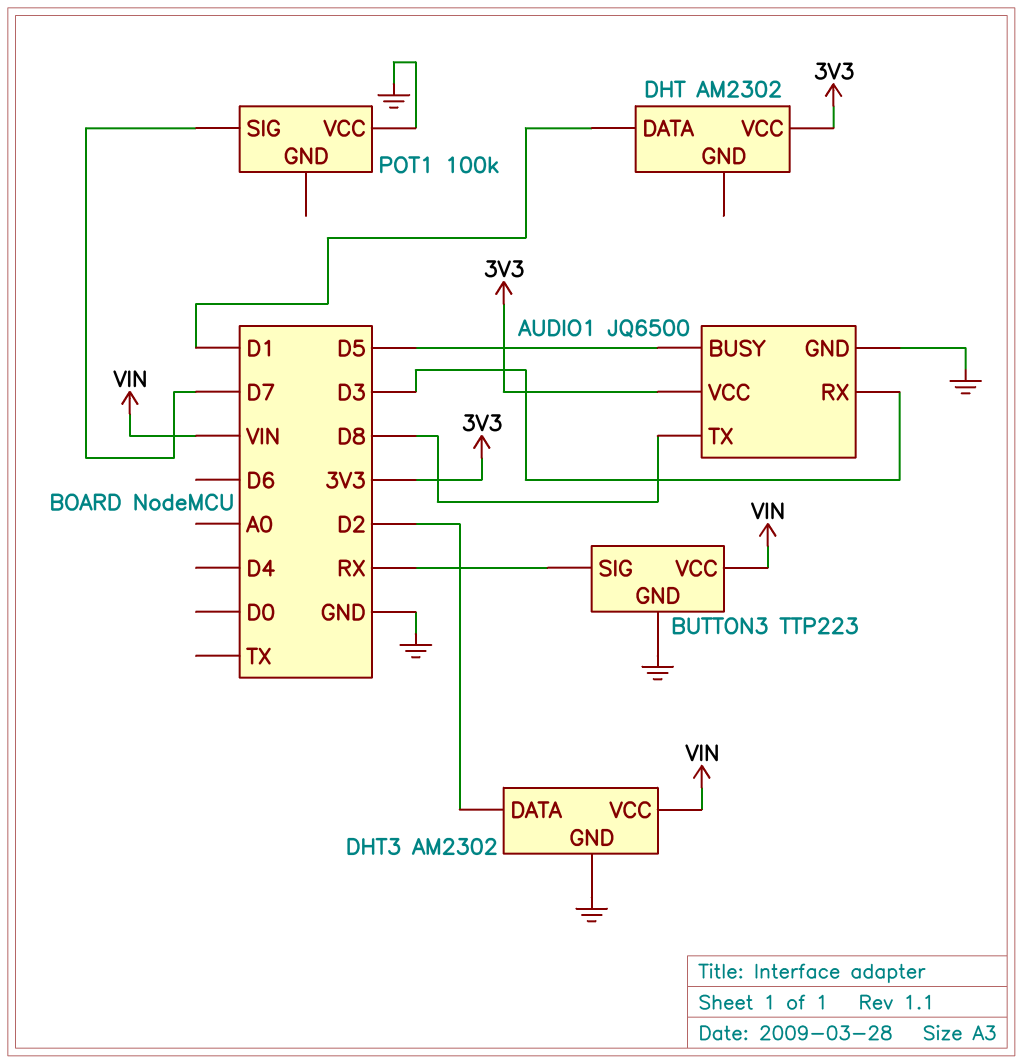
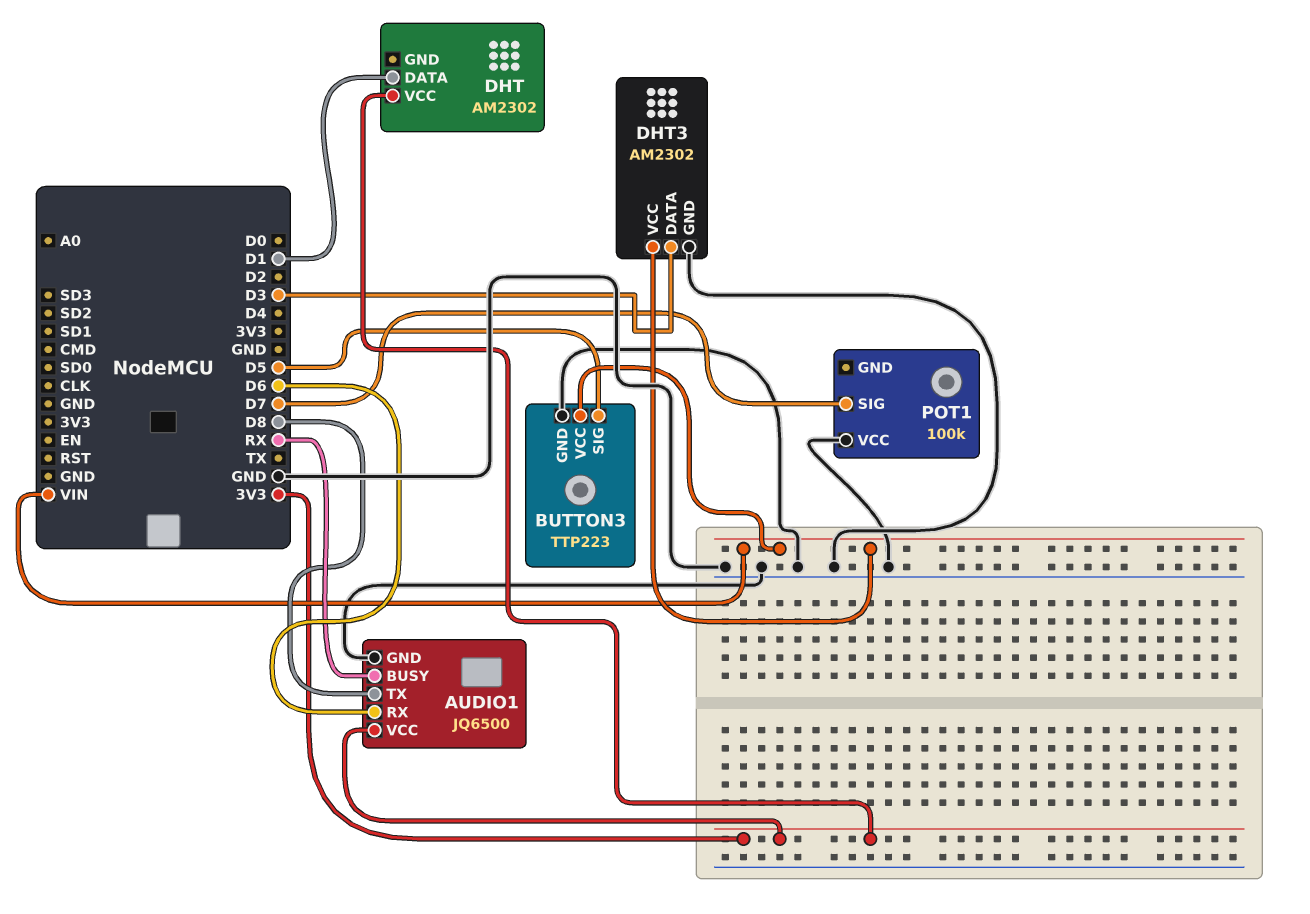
AUDIO1 pin BUSY: D5 -> RX
AUDIO1 pin RX: D3 -> D6
BUTTON3 pin SIG: RX -> D5
DHT3 pin DATA: D2 -> D3

